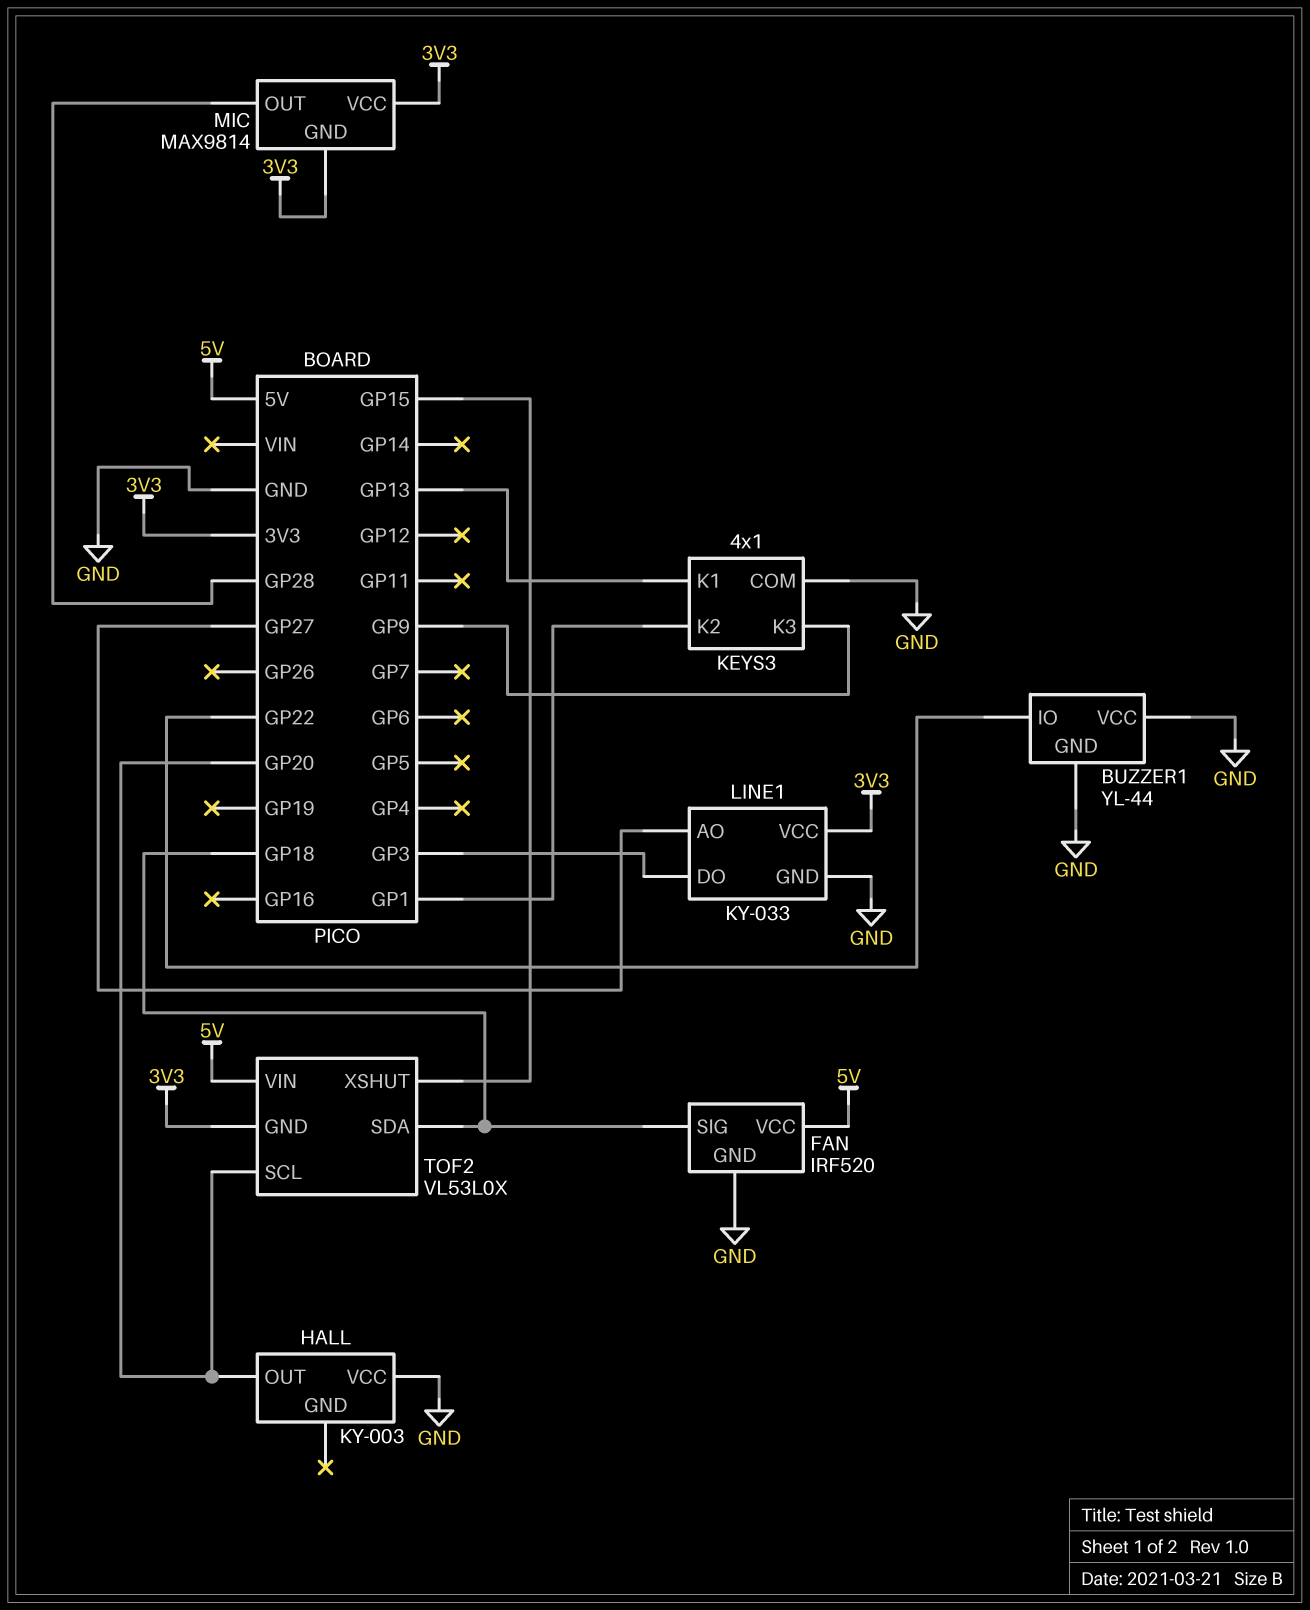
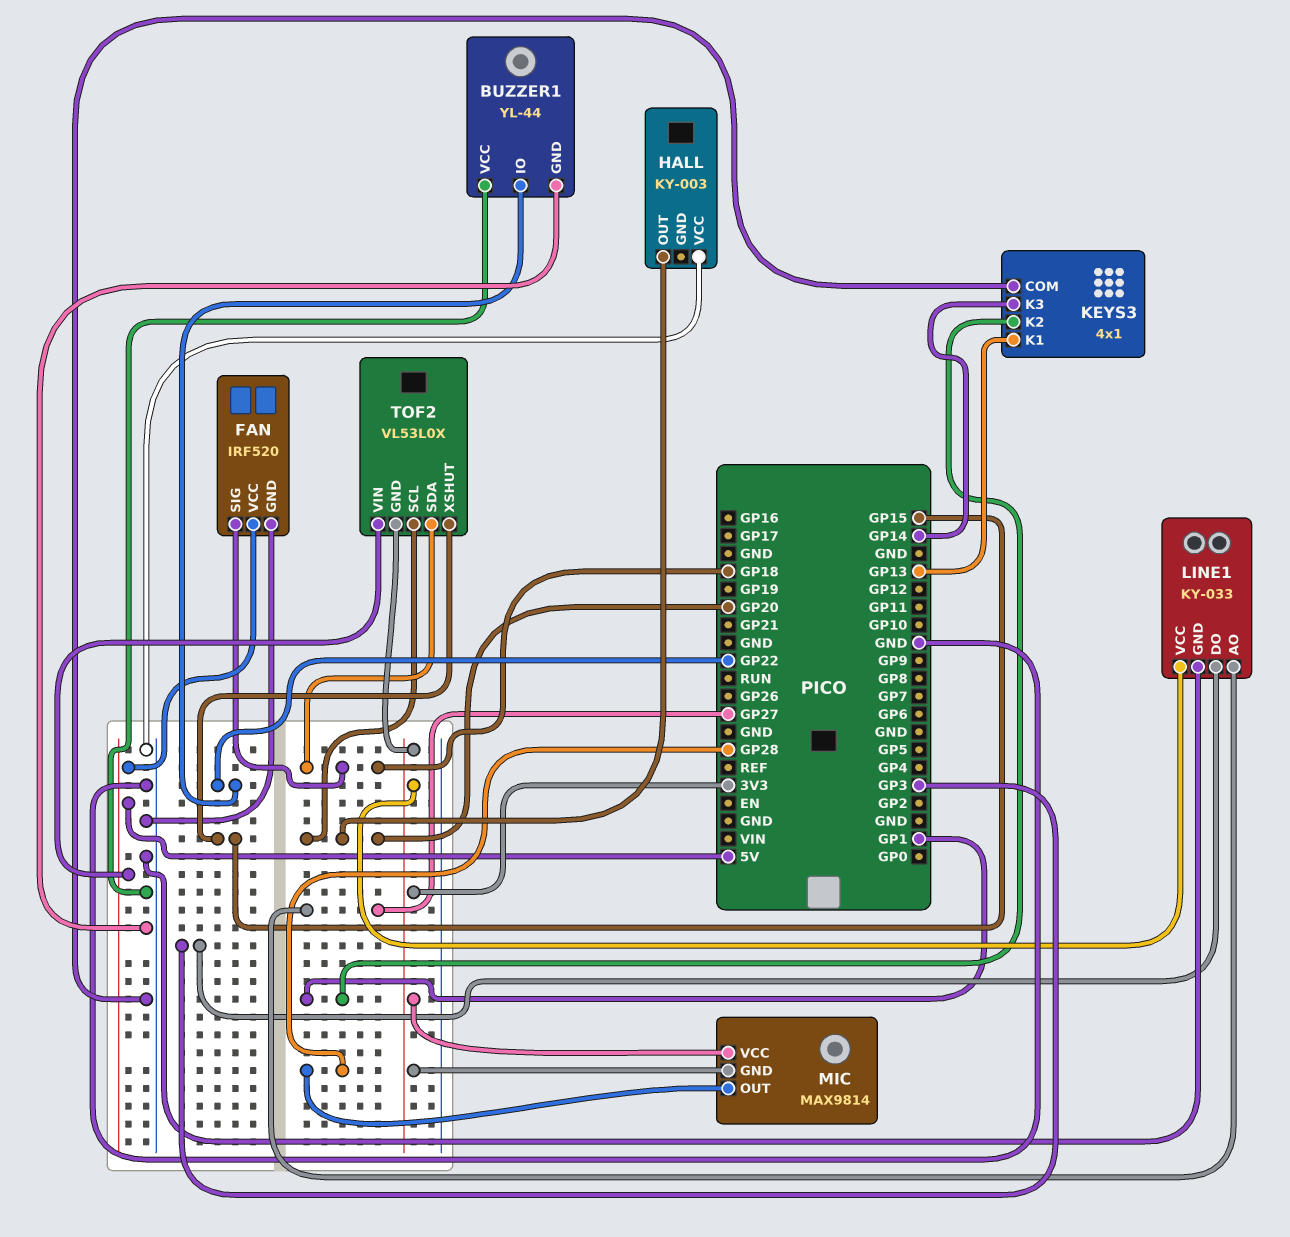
KEYS3 pin K3: GP9 -> GP14

